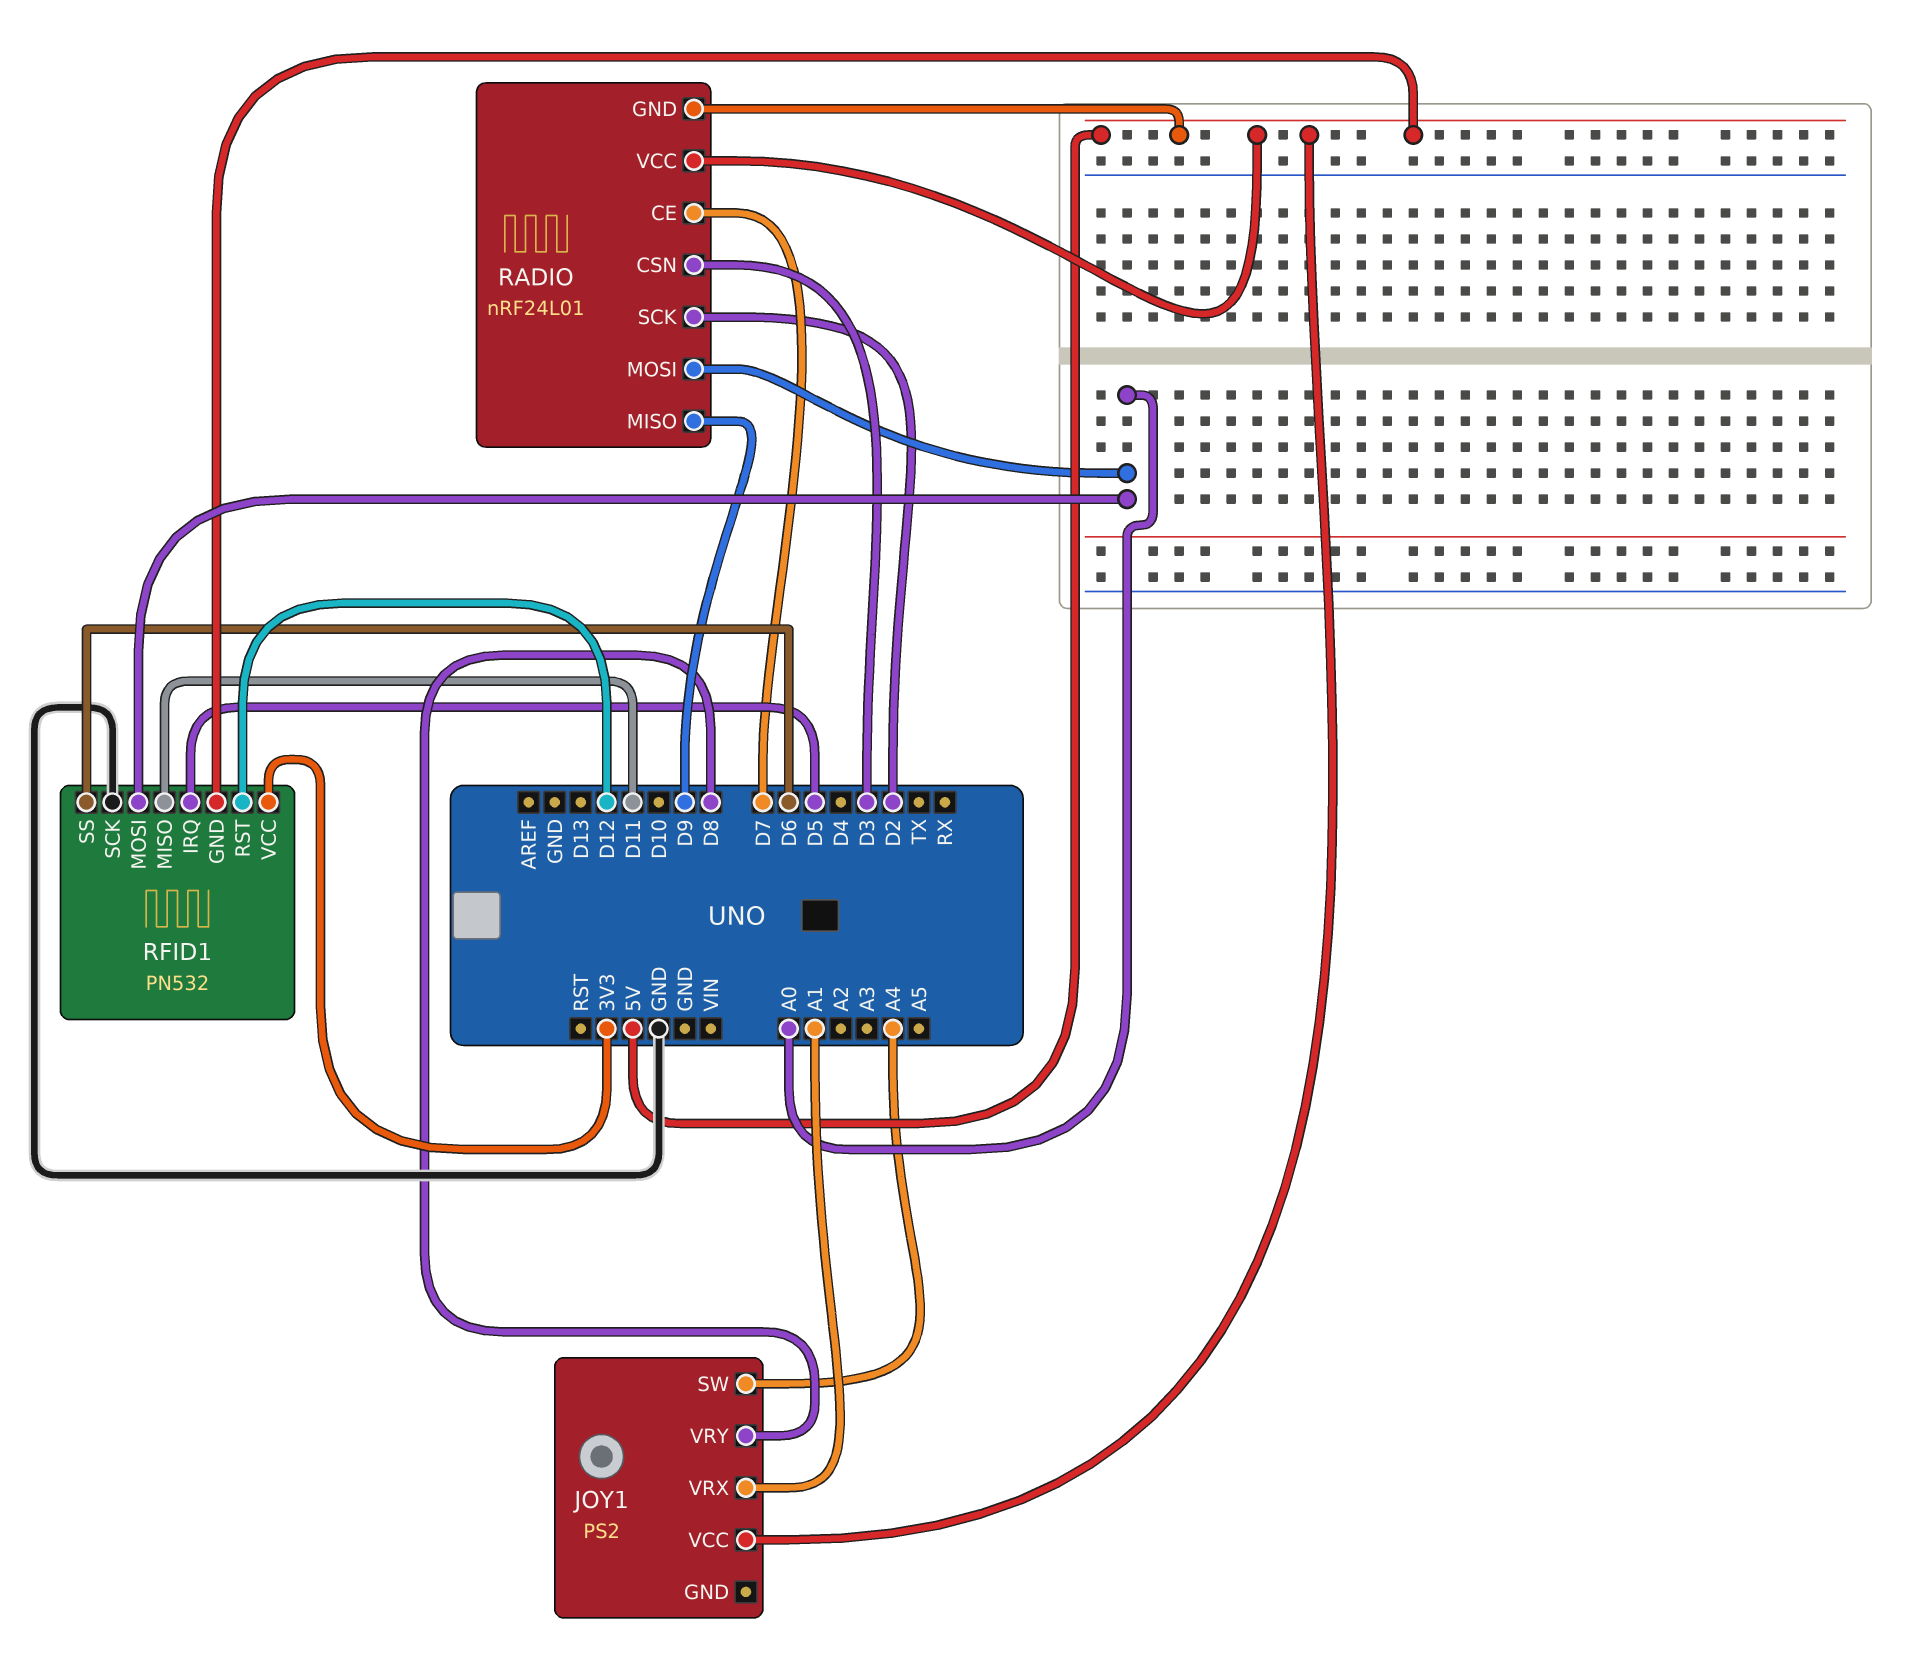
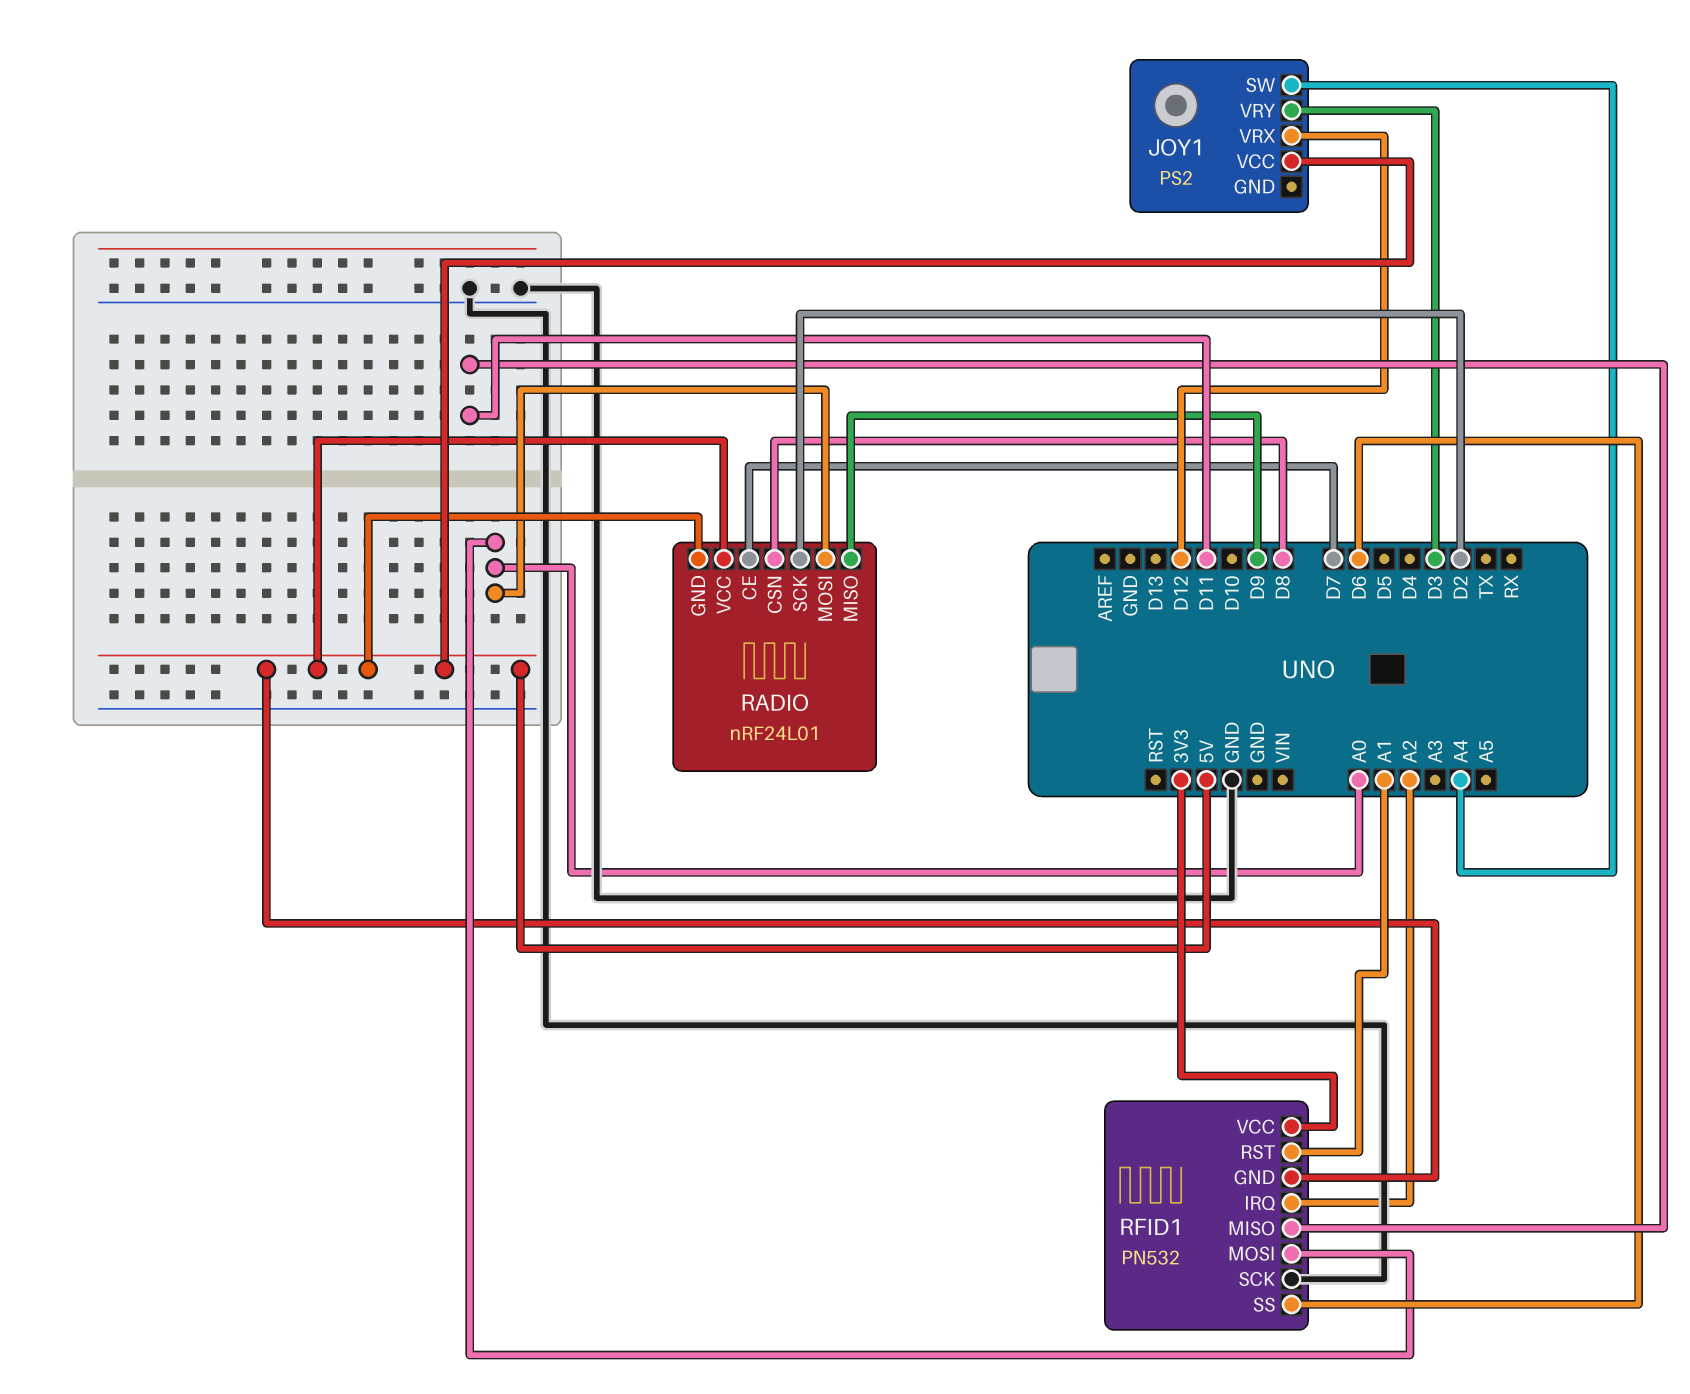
JOY1 pin VRX: A1 -> D12
JOY1 pin VRY: D8 -> D3
RADIO pin CSN: D3 -> D8
RFID1 pin IRQ: D5 -> A2
RFID1 pin RST: D12 -> A1

